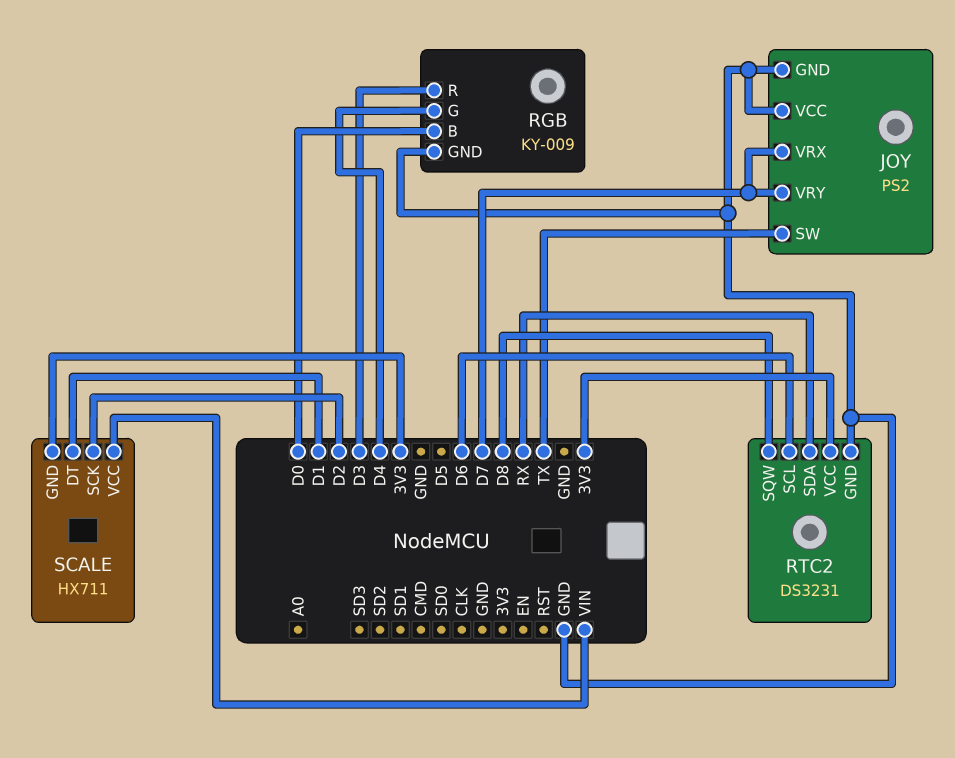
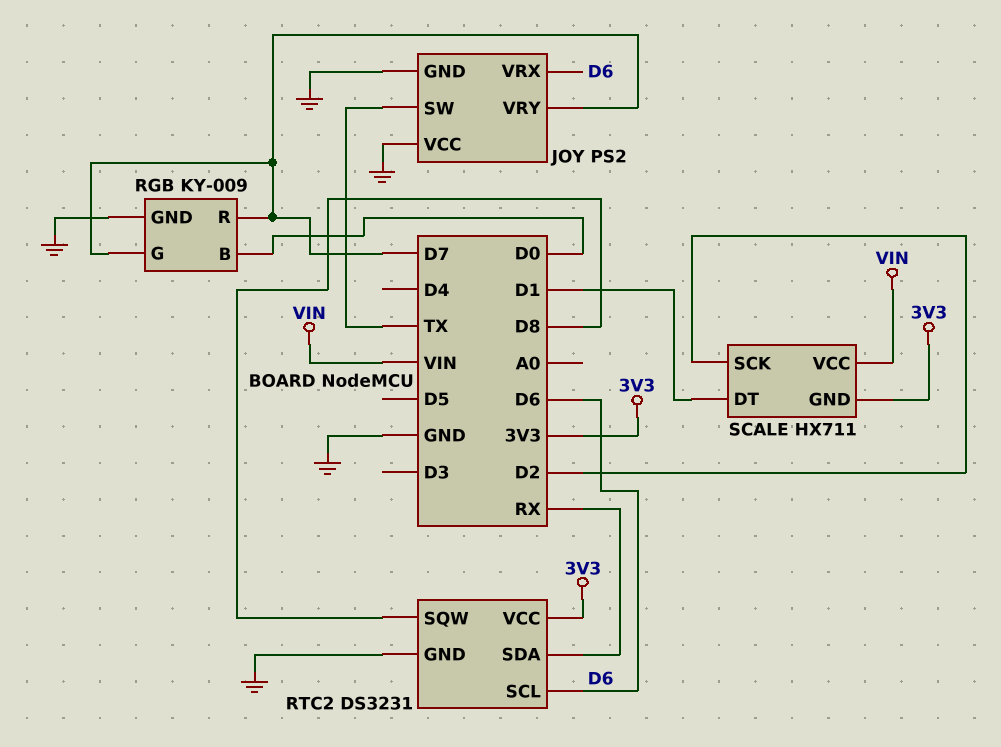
JOY pin VRX: D7 -> D6
RGB pin G: D4 -> D7
RGB pin R: D3 -> D7

